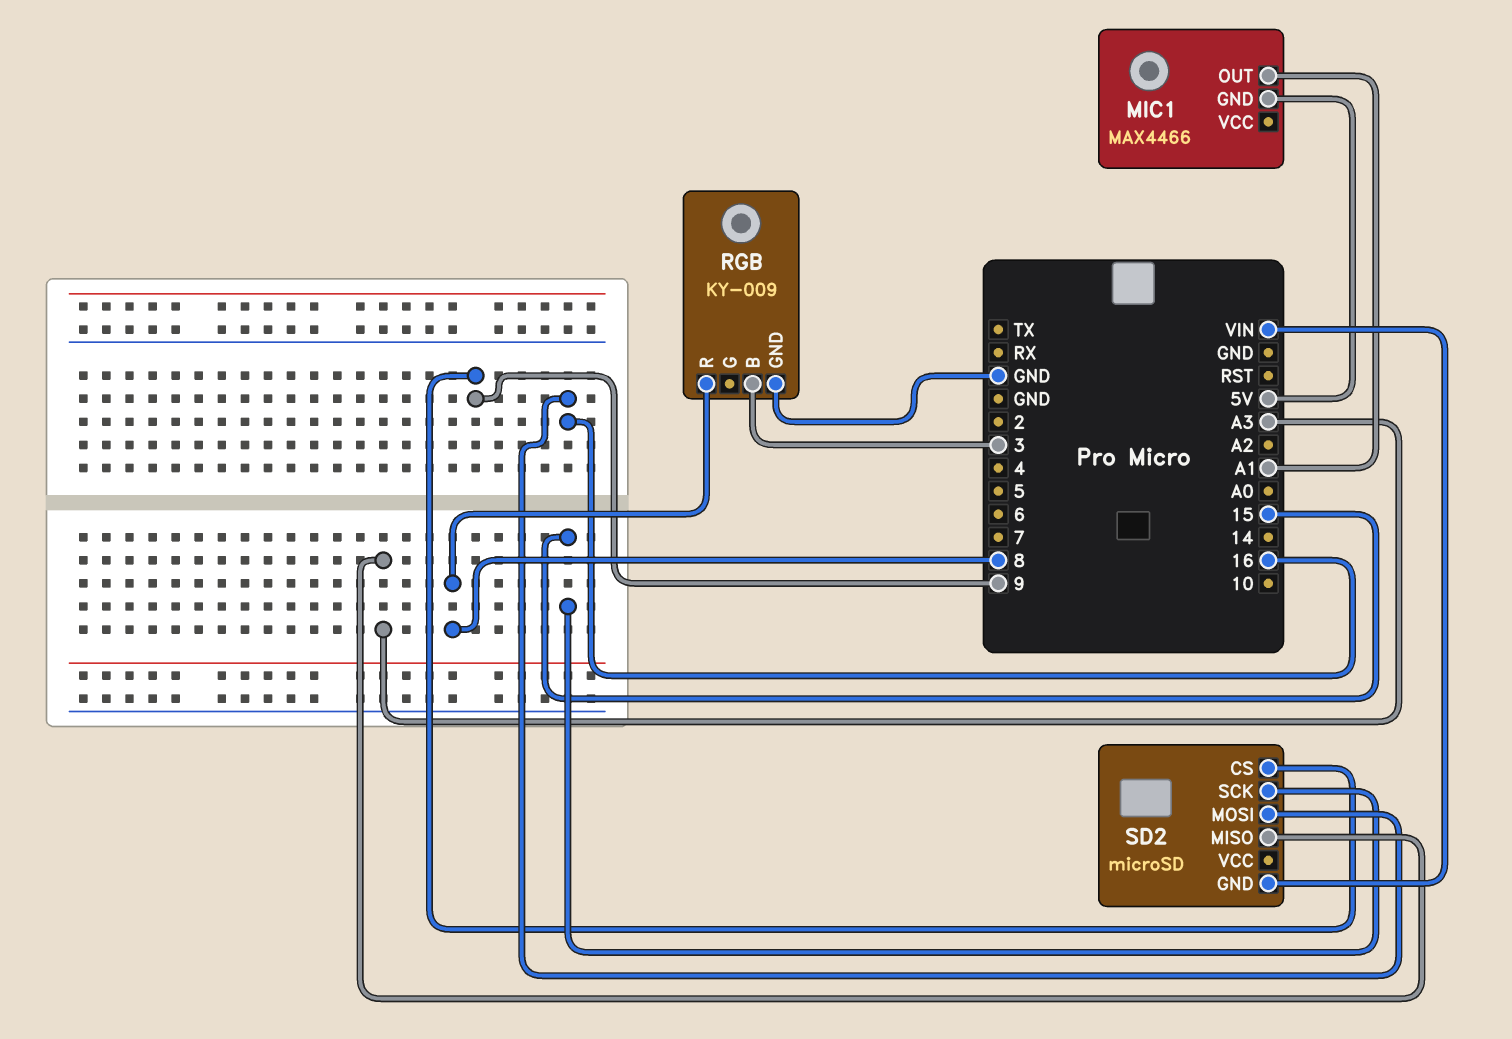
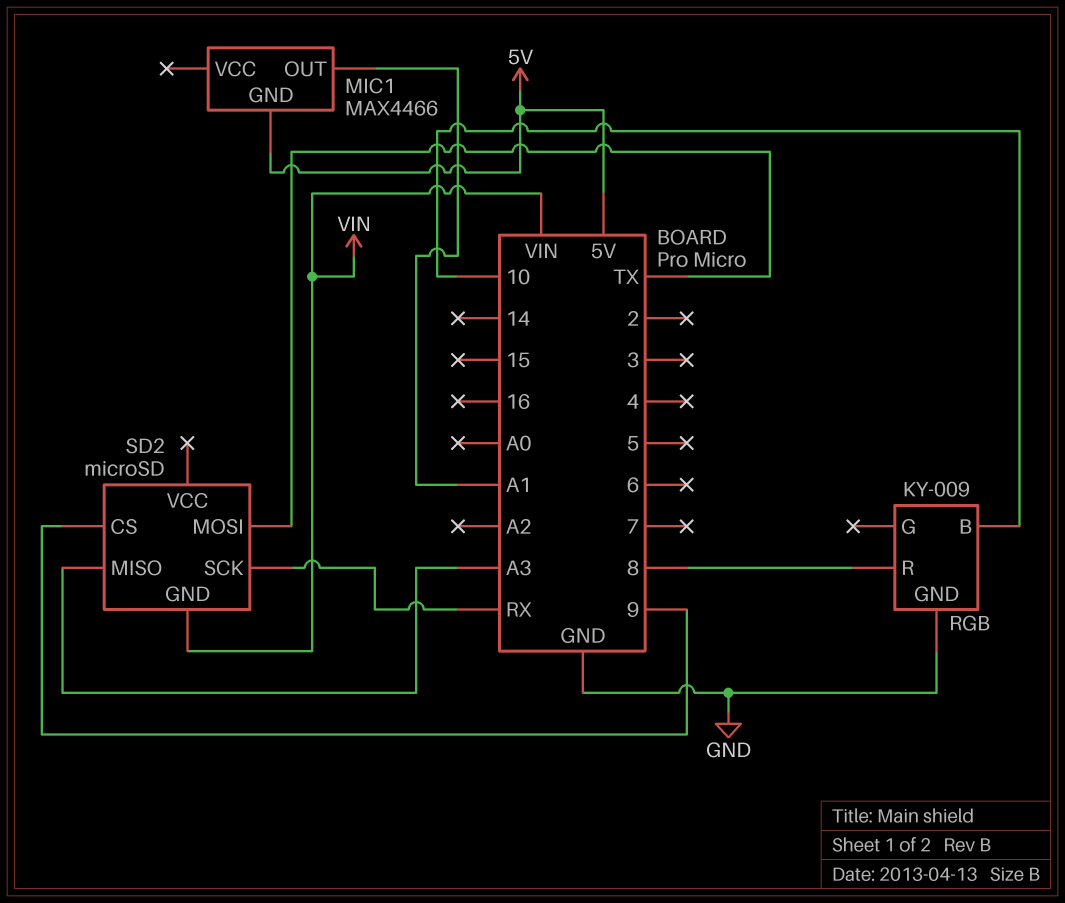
RGB pin B: 3 -> 10
SD2 pin MOSI: 16 -> TX
SD2 pin SCK: 15 -> RX

